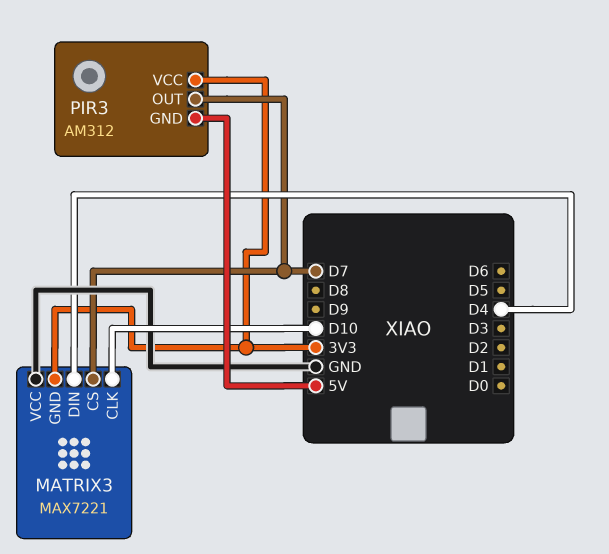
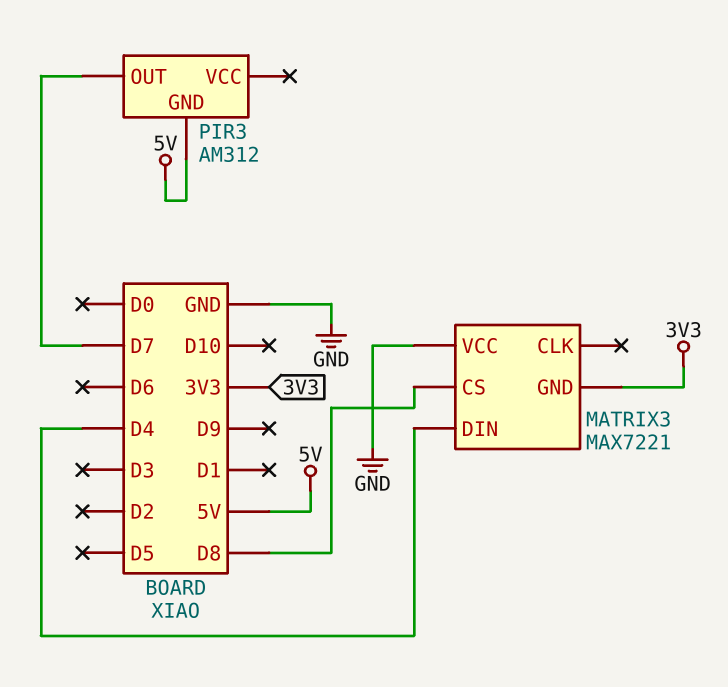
MATRIX3 pin CLK: D10 -> none
MATRIX3 pin CS: D7 -> D8
PIR3 pin VCC: 3V3 -> none

